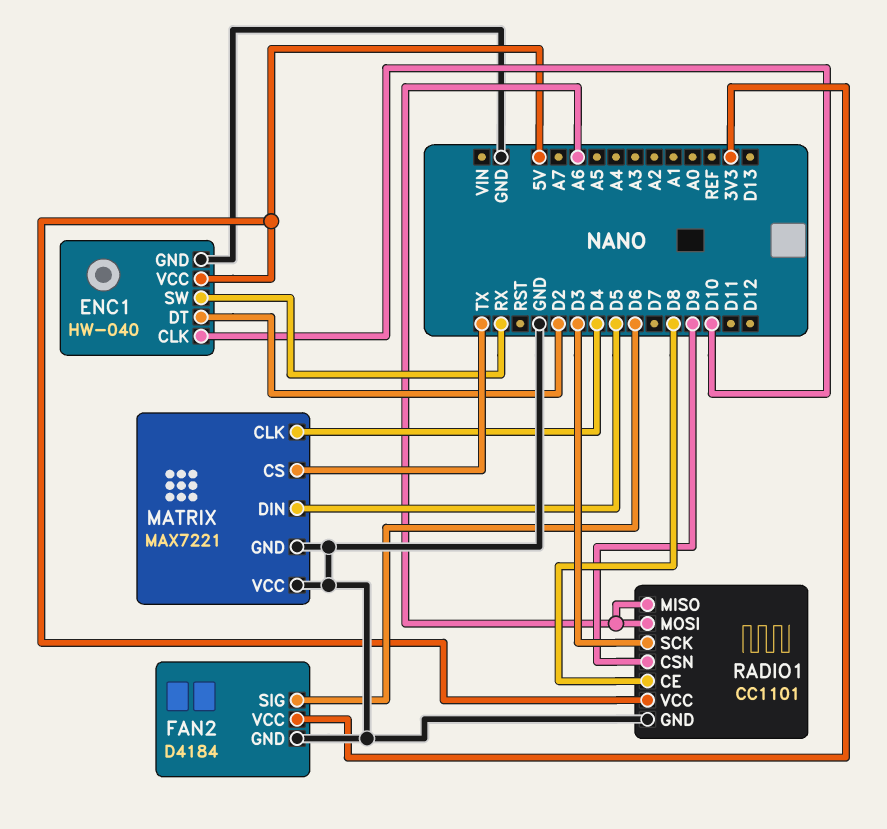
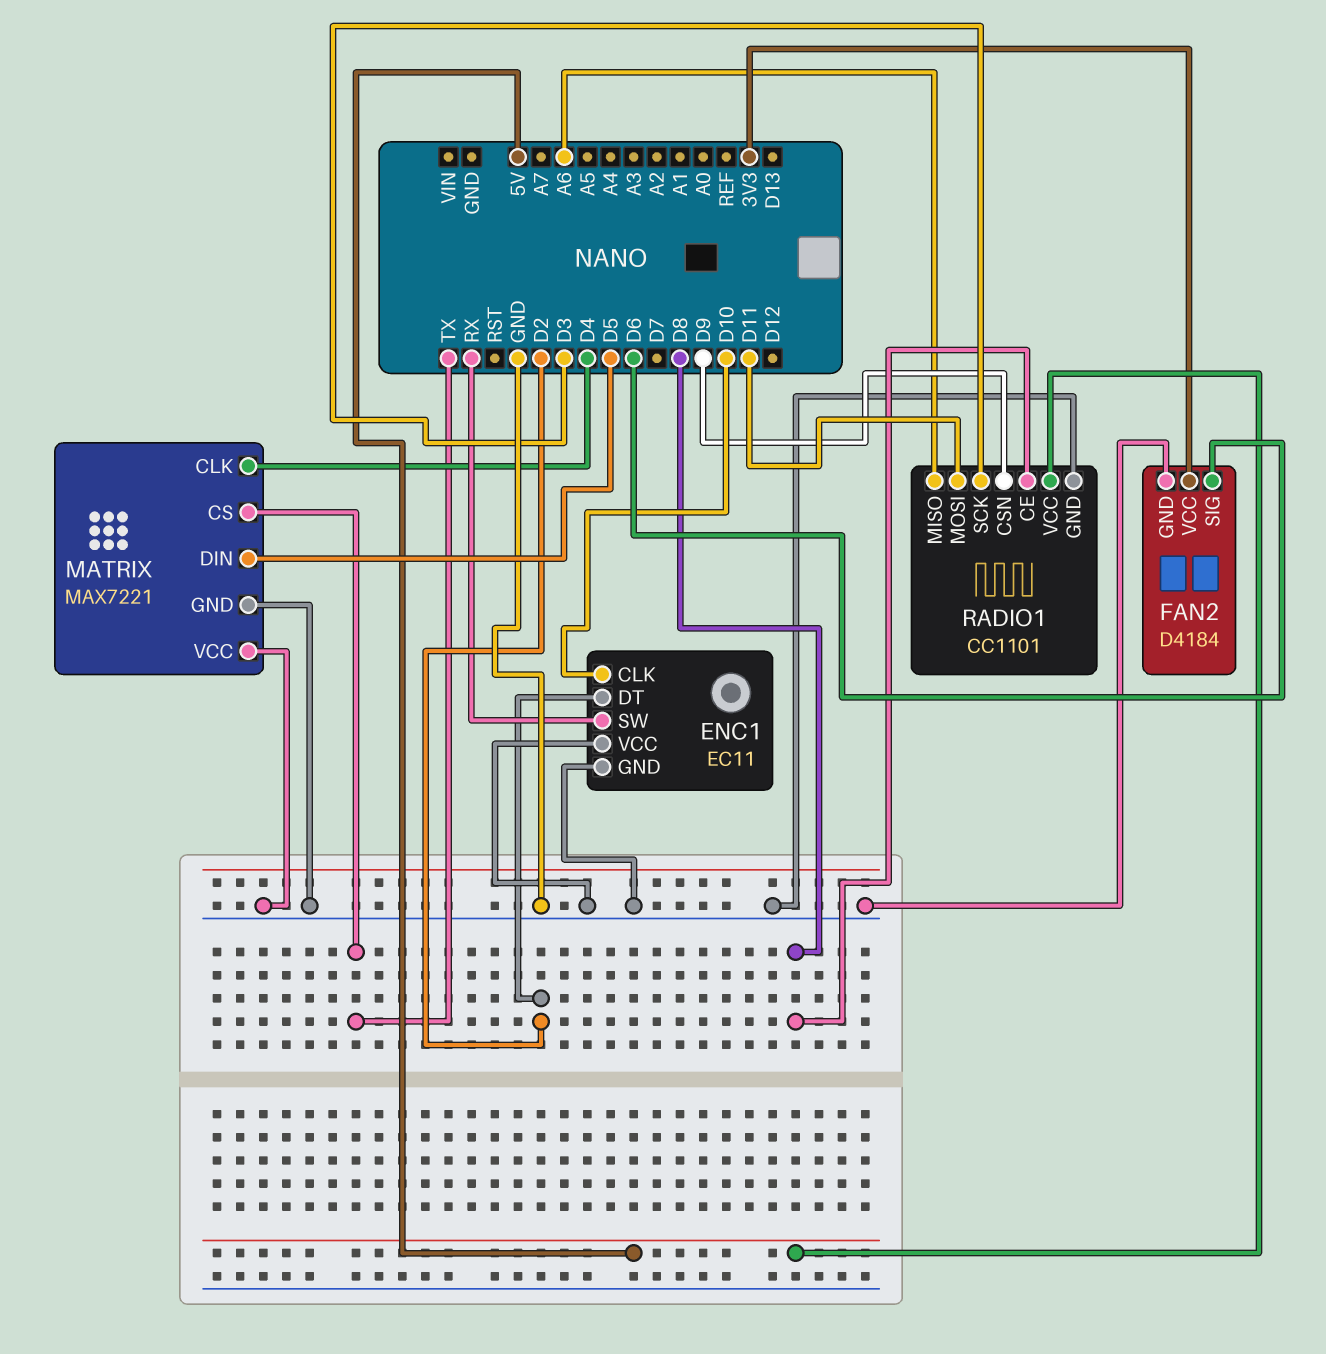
ENC1: HW-040 -> EC11
ENC1 pin VCC: 5V -> GND
RADIO1 pin MOSI: A6 -> D11

